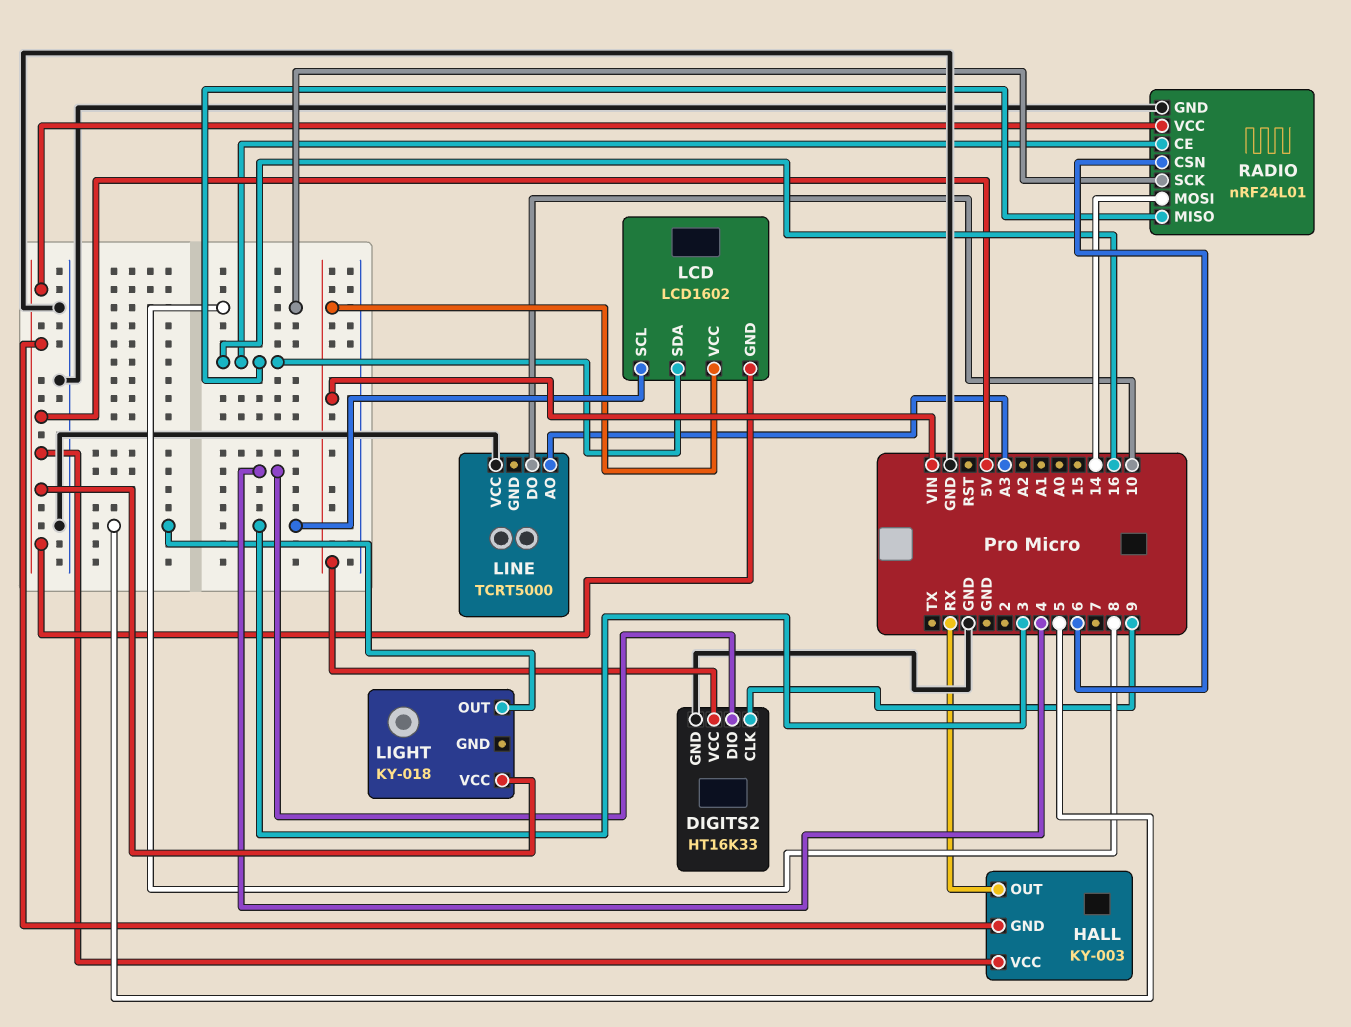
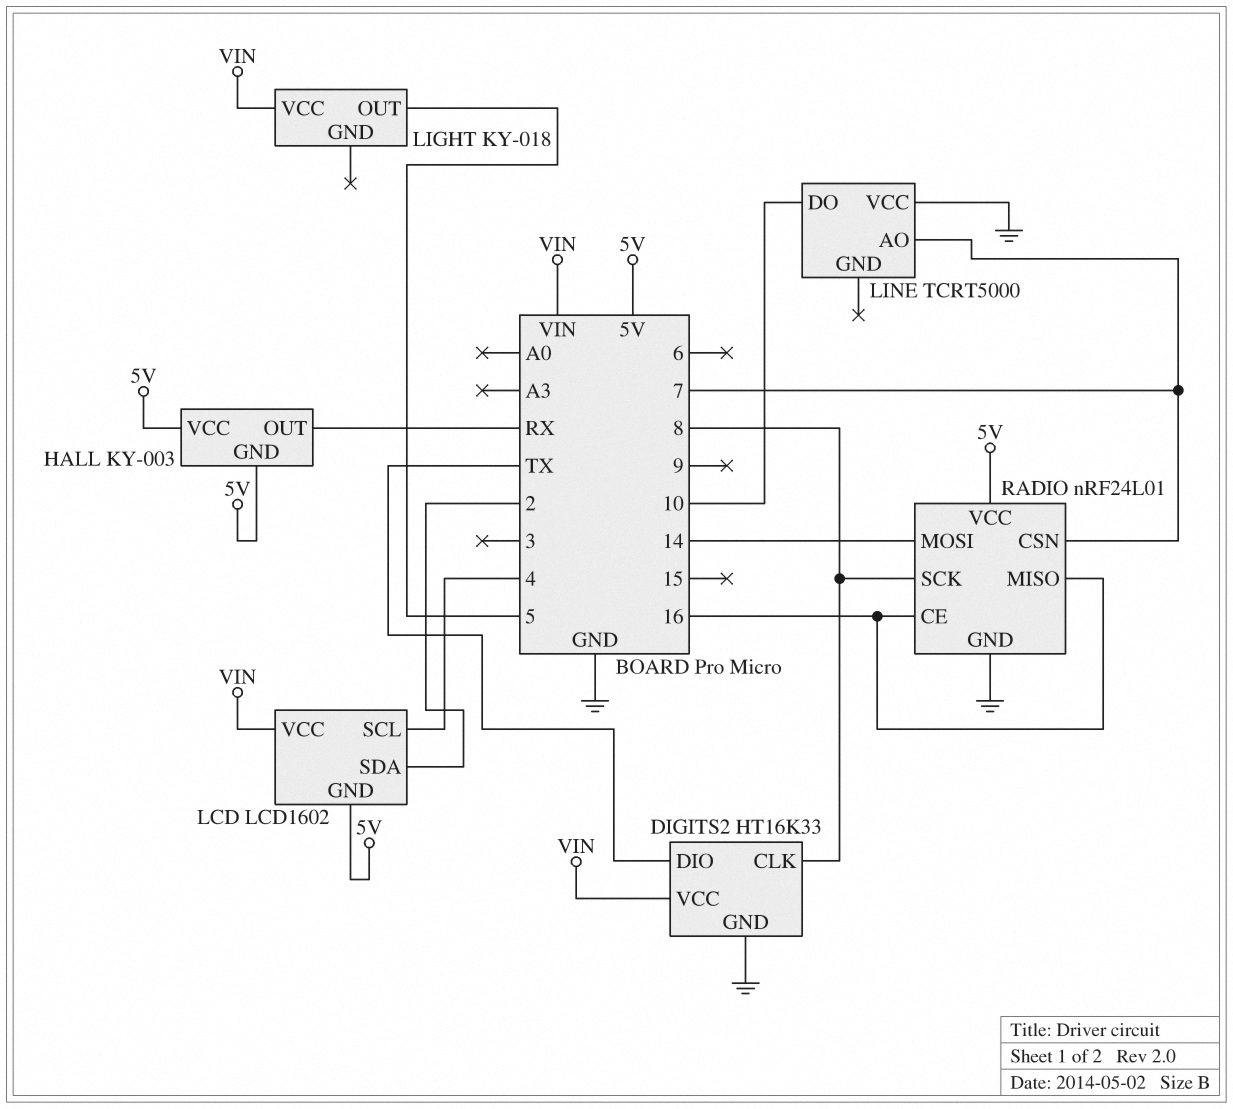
DIGITS2 pin CLK: 9 -> 8
DIGITS2 pin DIO: 4 -> TX
LCD pin SCL: 3 -> 4
LCD pin SDA: 16 -> 2
LIGHT pin VCC: 5V -> VIN
LINE pin AO: A3 -> 7
RADIO pin CSN: 6 -> 7

